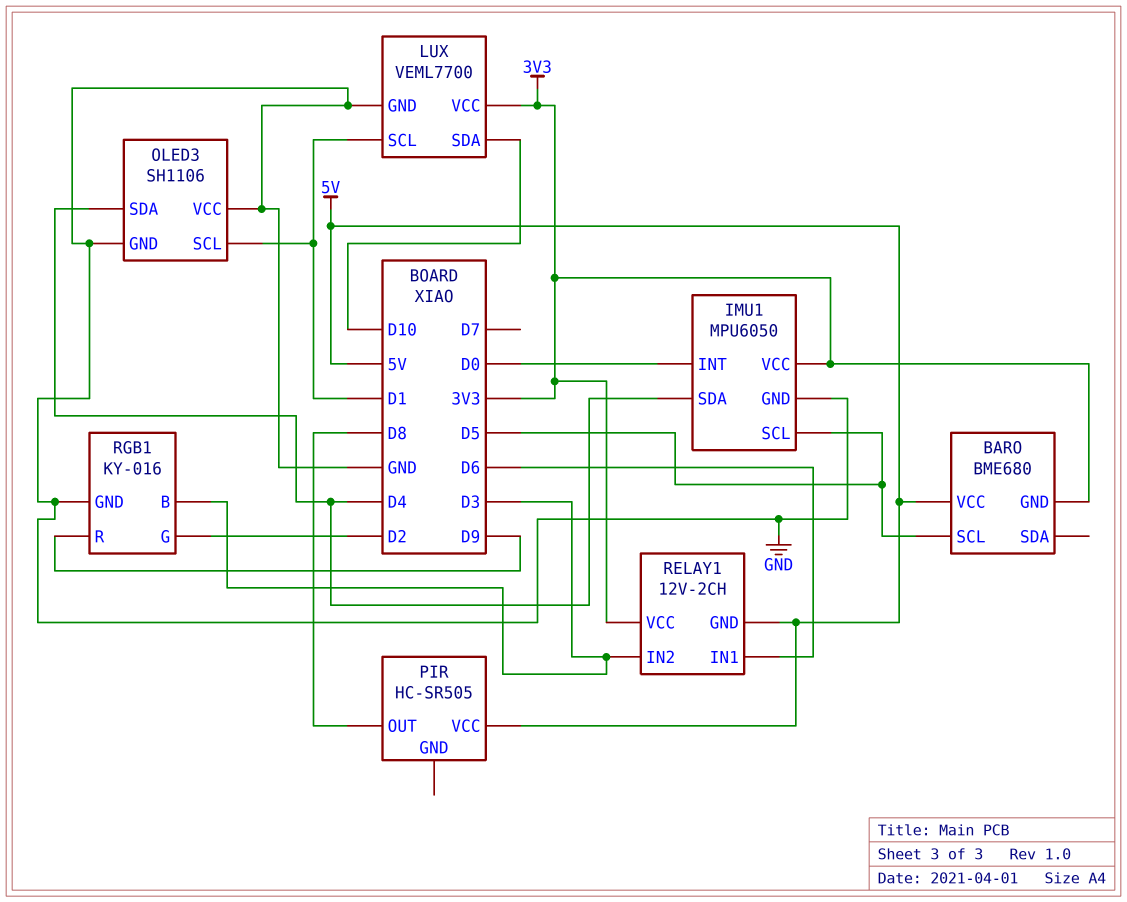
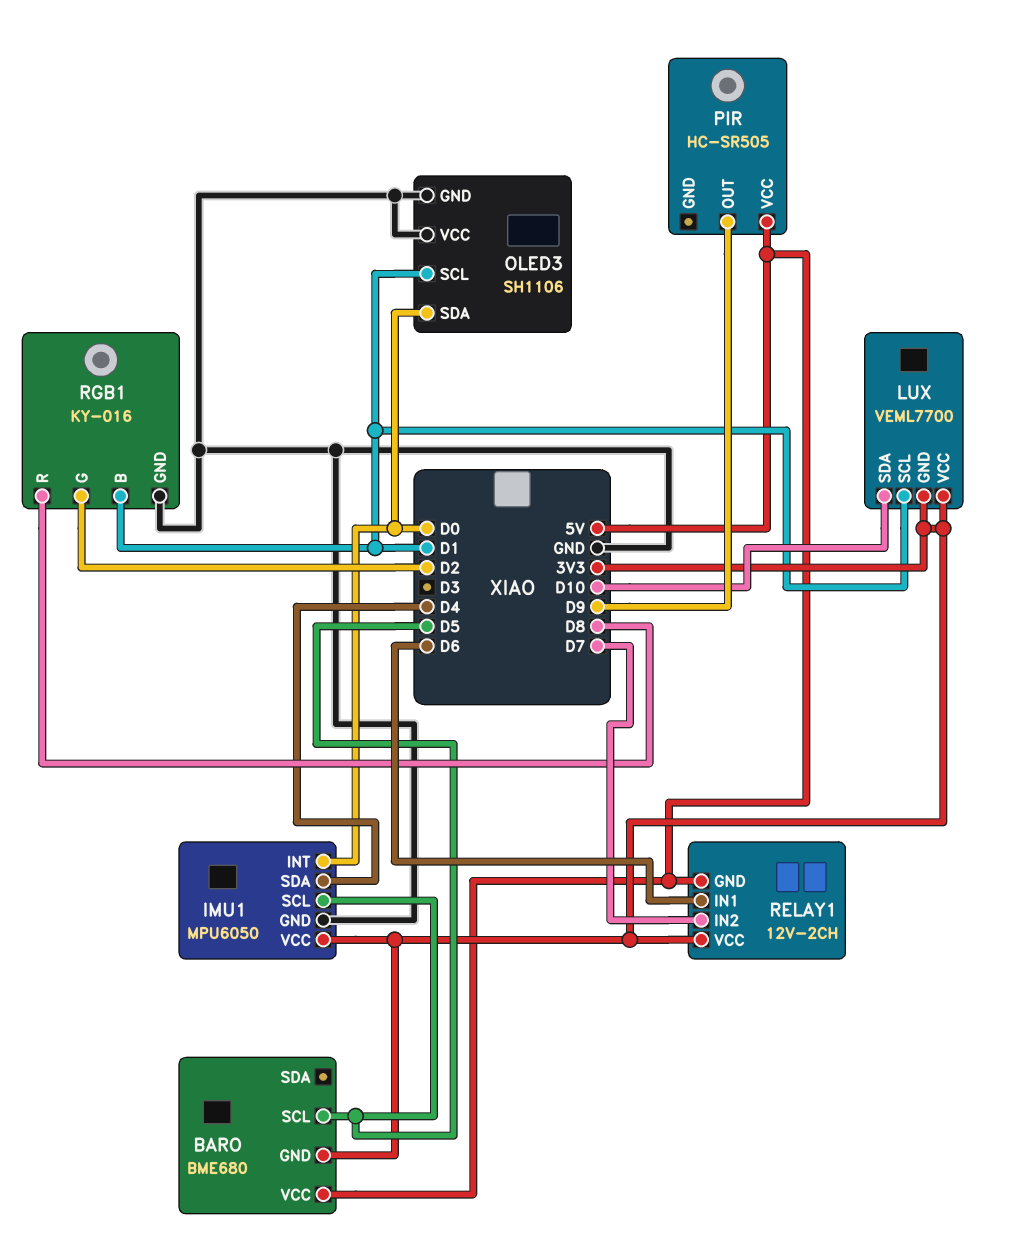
LUX pin GND: GND -> 3V3
OLED3 pin SDA: D4 -> D0
PIR pin OUT: D8 -> D9
RELAY1 pin IN2: D3 -> D7
RGB1 pin B: D3 -> D1
RGB1 pin R: D9 -> D8

